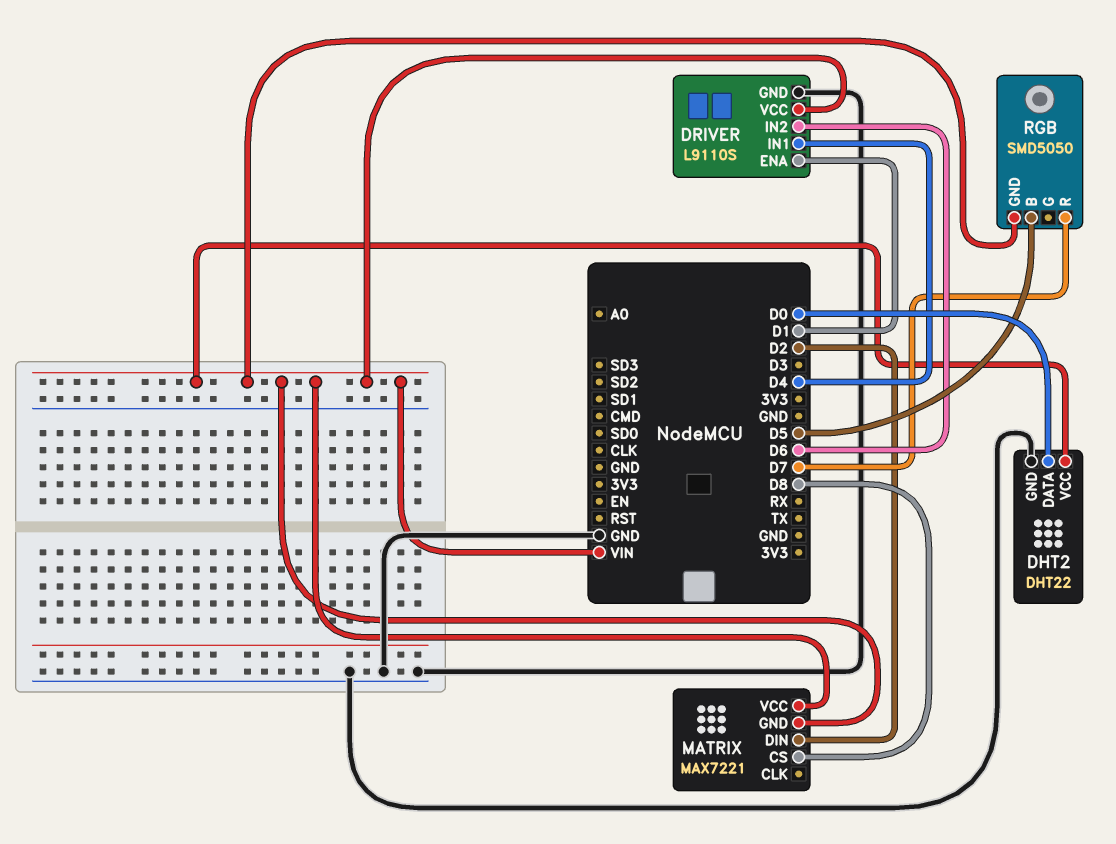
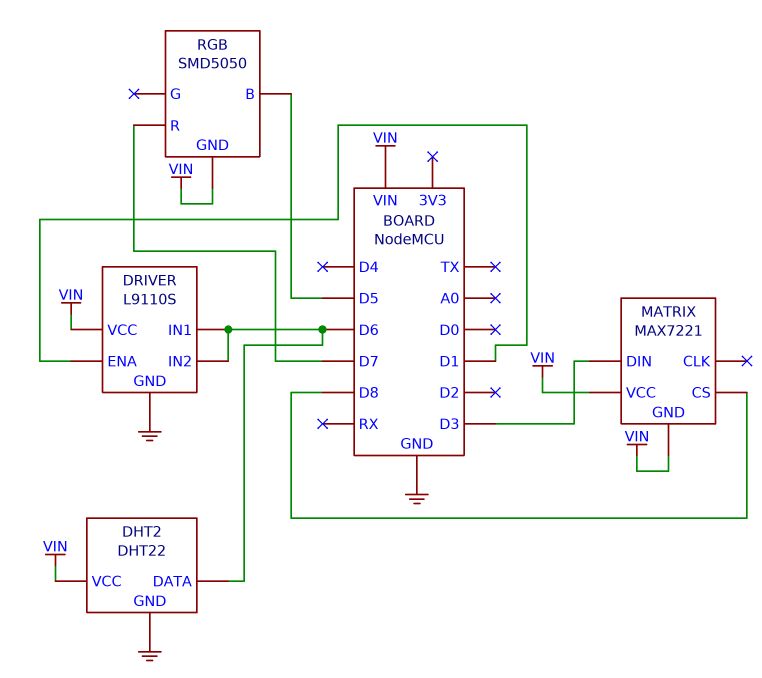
DHT2 pin DATA: D0 -> D6
DRIVER pin IN1: D4 -> D6
MATRIX pin DIN: D2 -> D3

